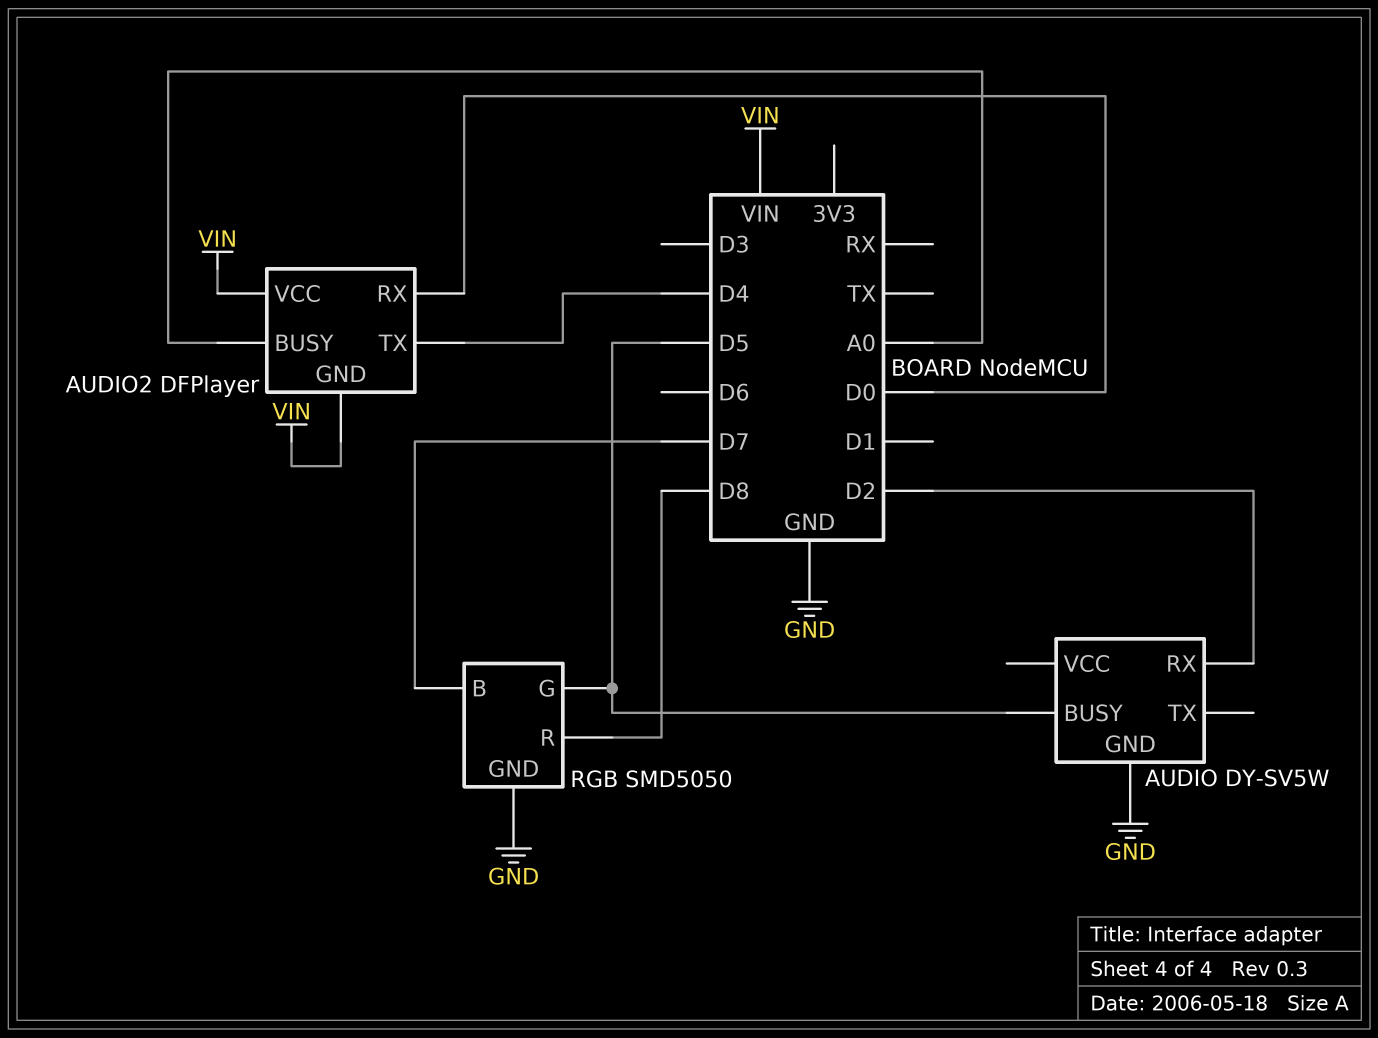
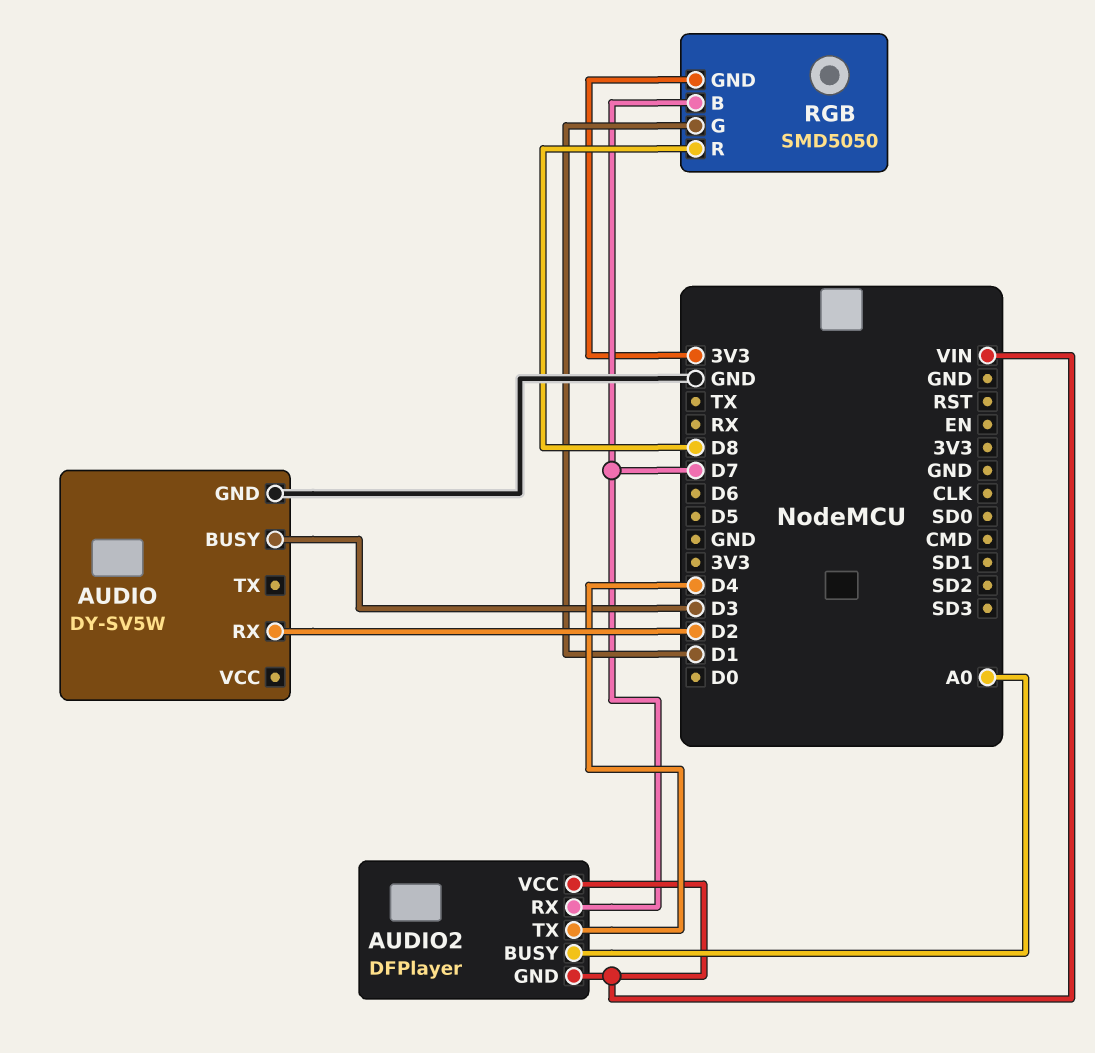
AUDIO pin BUSY: D5 -> D3
AUDIO2 pin RX: D0 -> D7
RGB pin G: D5 -> D1
RGB pin GND: GND -> 3V3

